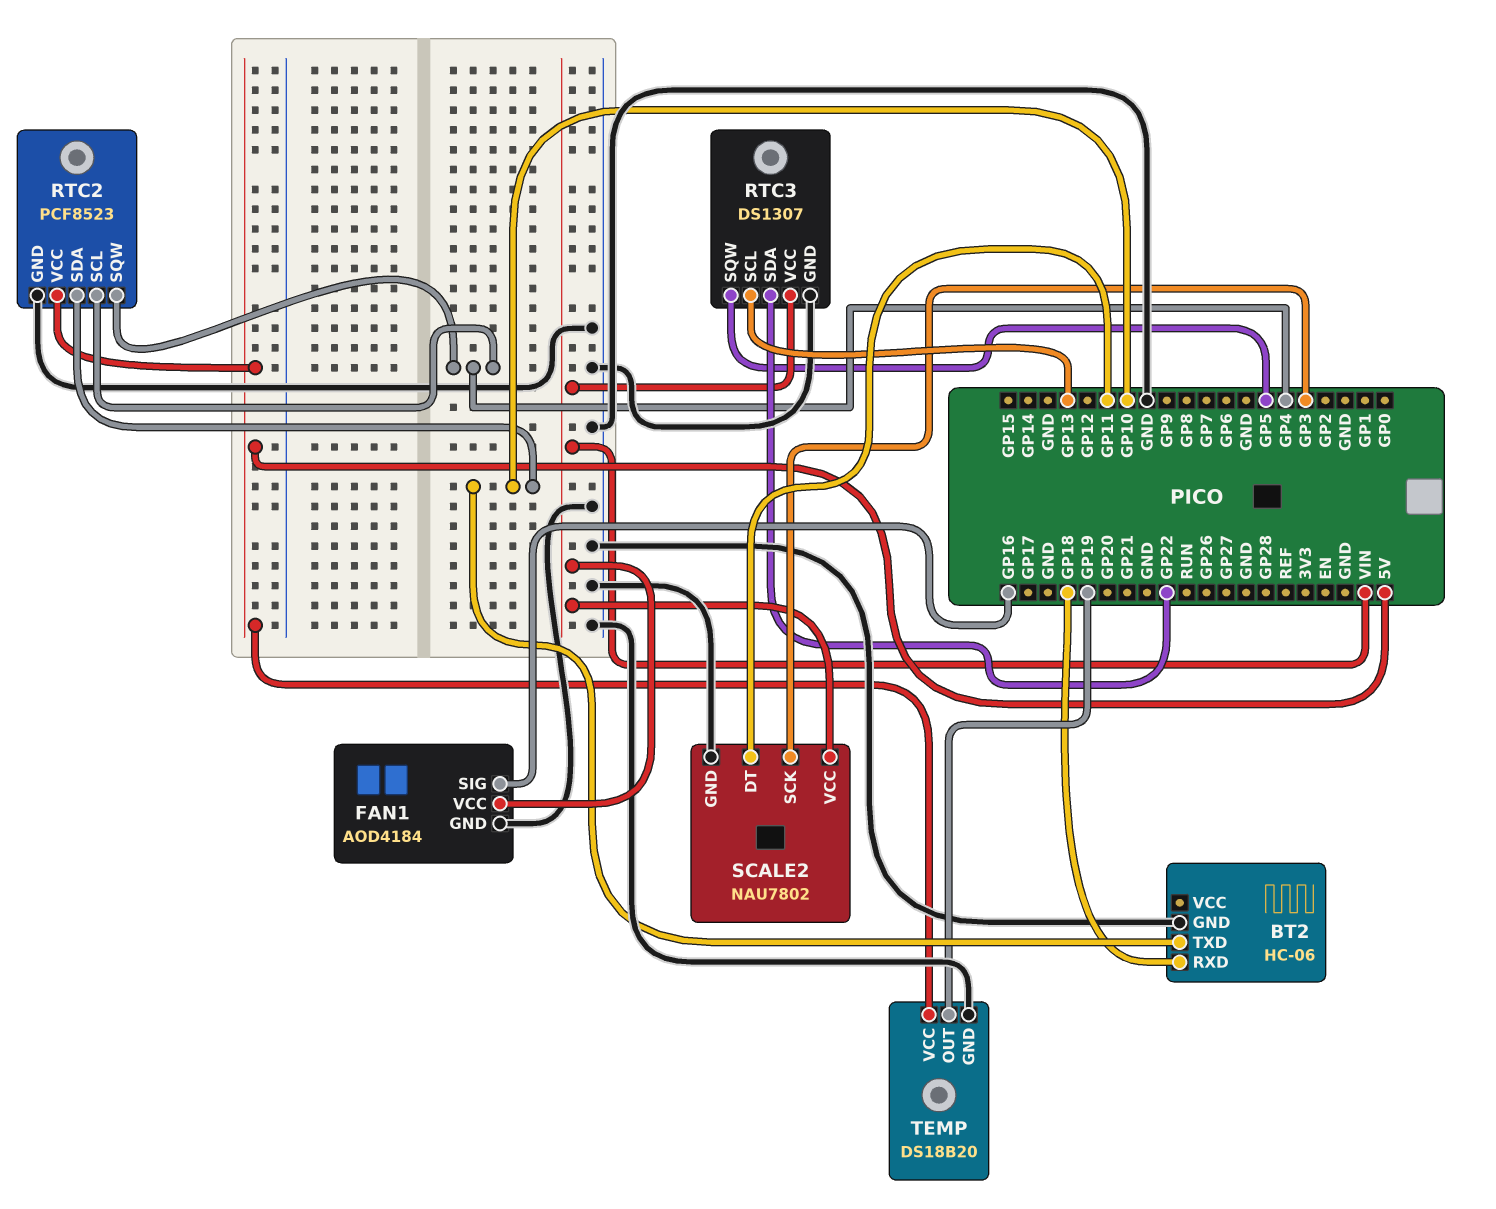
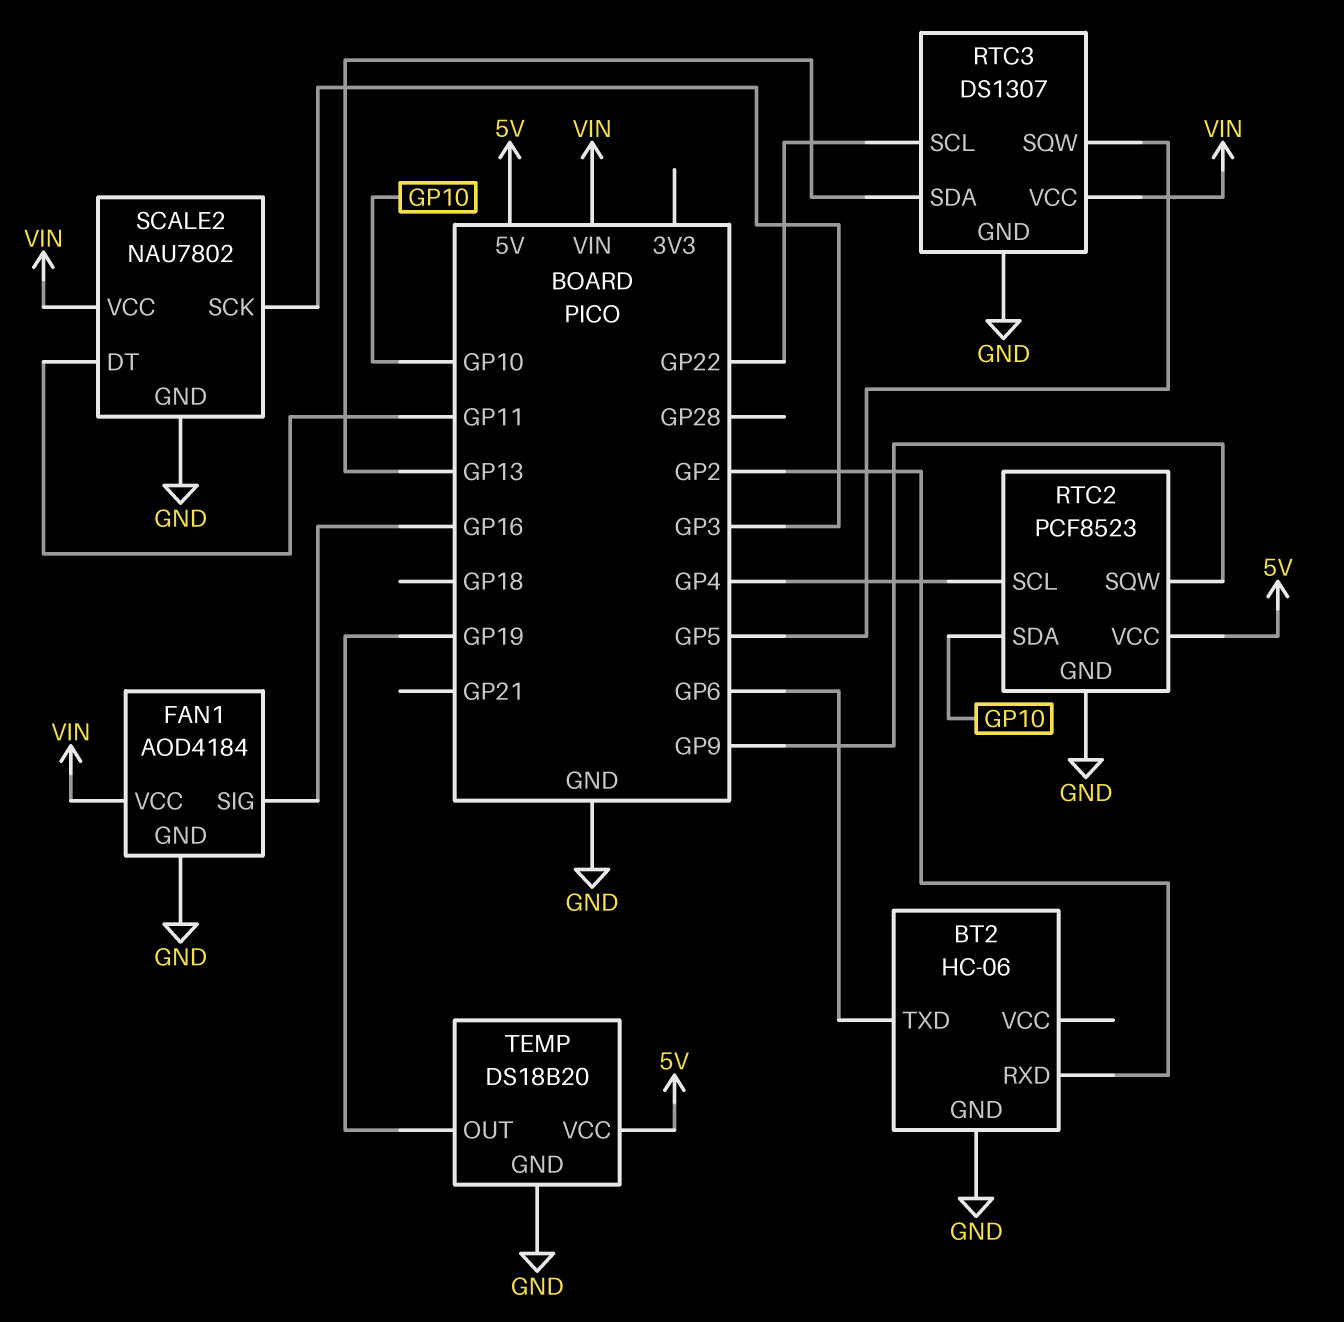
BT2 pin RXD: GP18 -> GP2
BT2 pin TXD: GP10 -> GP6
RTC2 pin SQW: GP4 -> GP9
RTC3 pin SCL: GP13 -> GP22
RTC3 pin SDA: GP22 -> GP13

